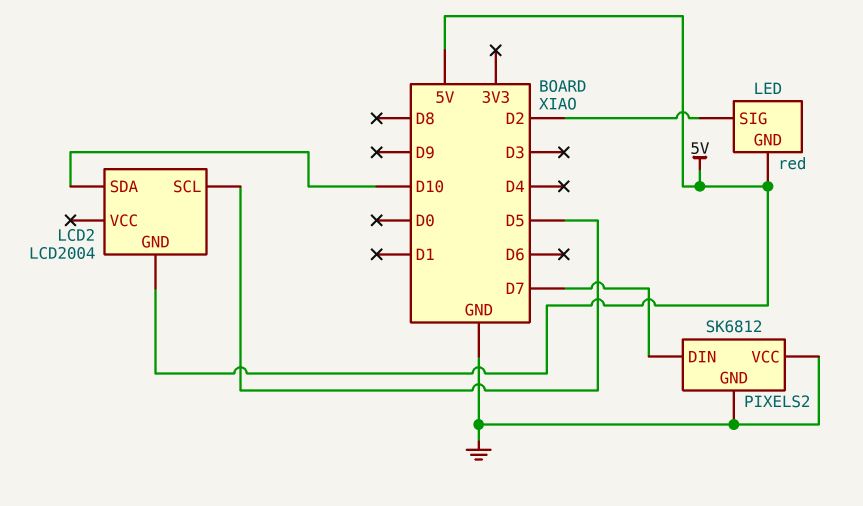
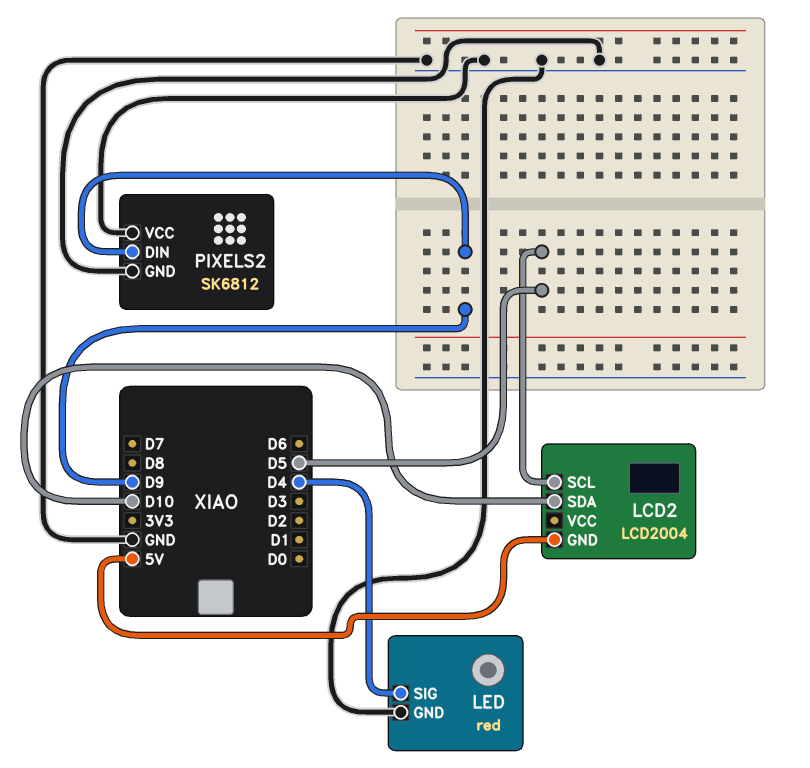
LED pin GND: 5V -> GND
LED pin SIG: D2 -> D4
PIXELS2 pin DIN: D7 -> D9

